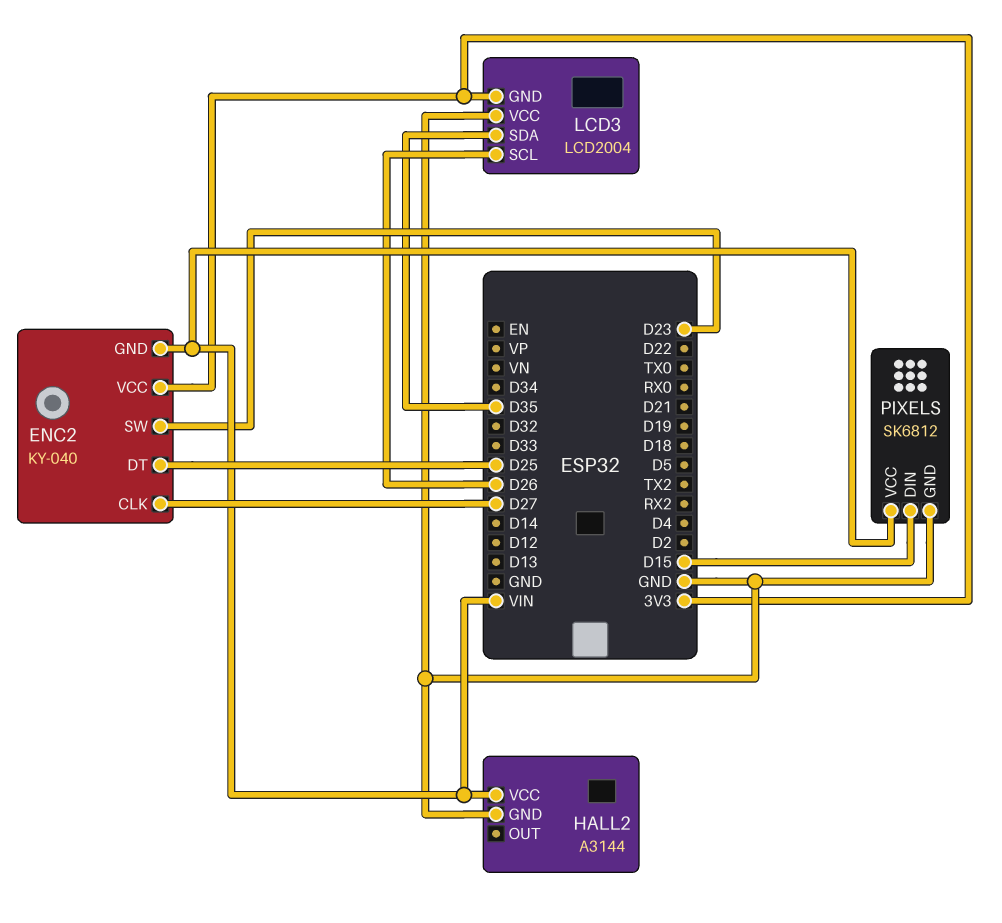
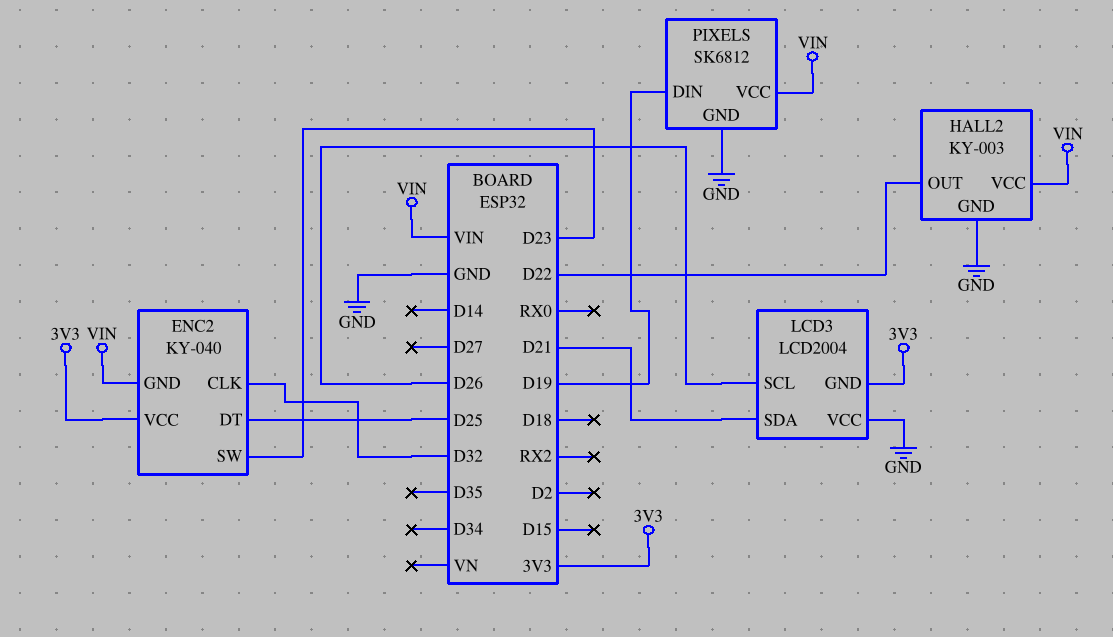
ENC2 pin CLK: D27 -> D32
HALL2: A3144 -> KY-003
HALL2 pin OUT: none -> D22
LCD3 pin SDA: D35 -> D21
PIXELS pin DIN: D15 -> D19

